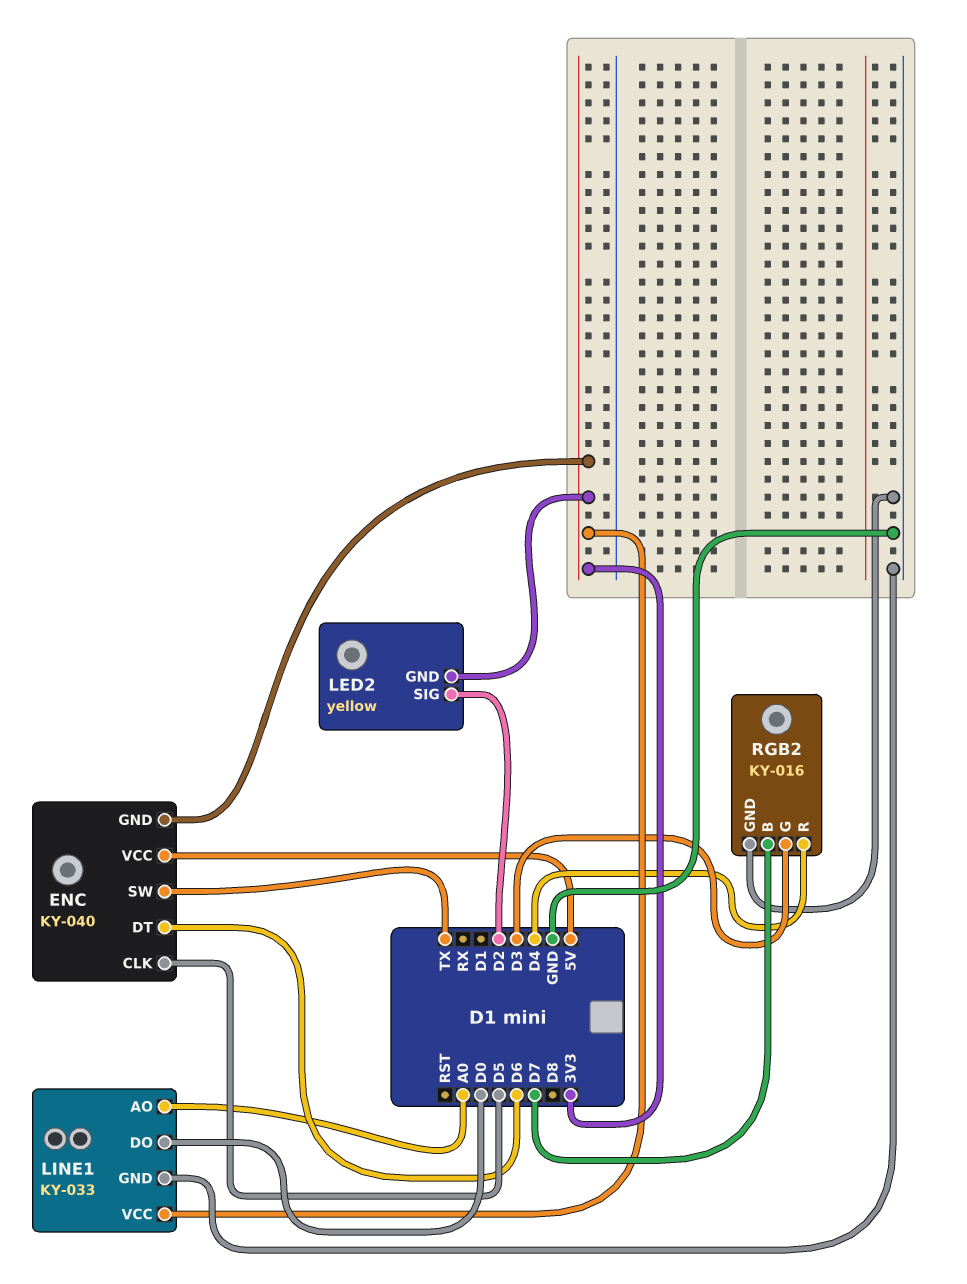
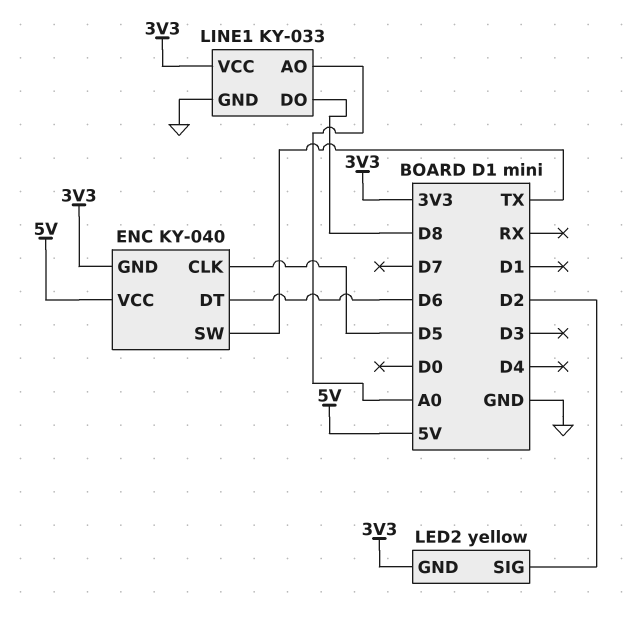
LINE1 pin DO: D0 -> D8
RGB2: KY-016 -> none
RGB2 pin B: D7 -> none
RGB2 pin G: D3 -> none
RGB2 pin GND: GND -> none
RGB2 pin R: D4 -> none

